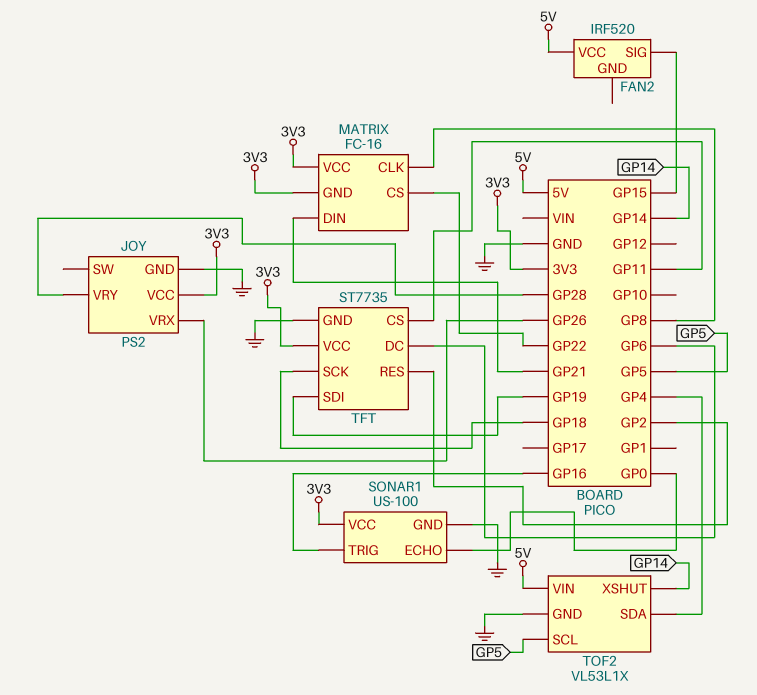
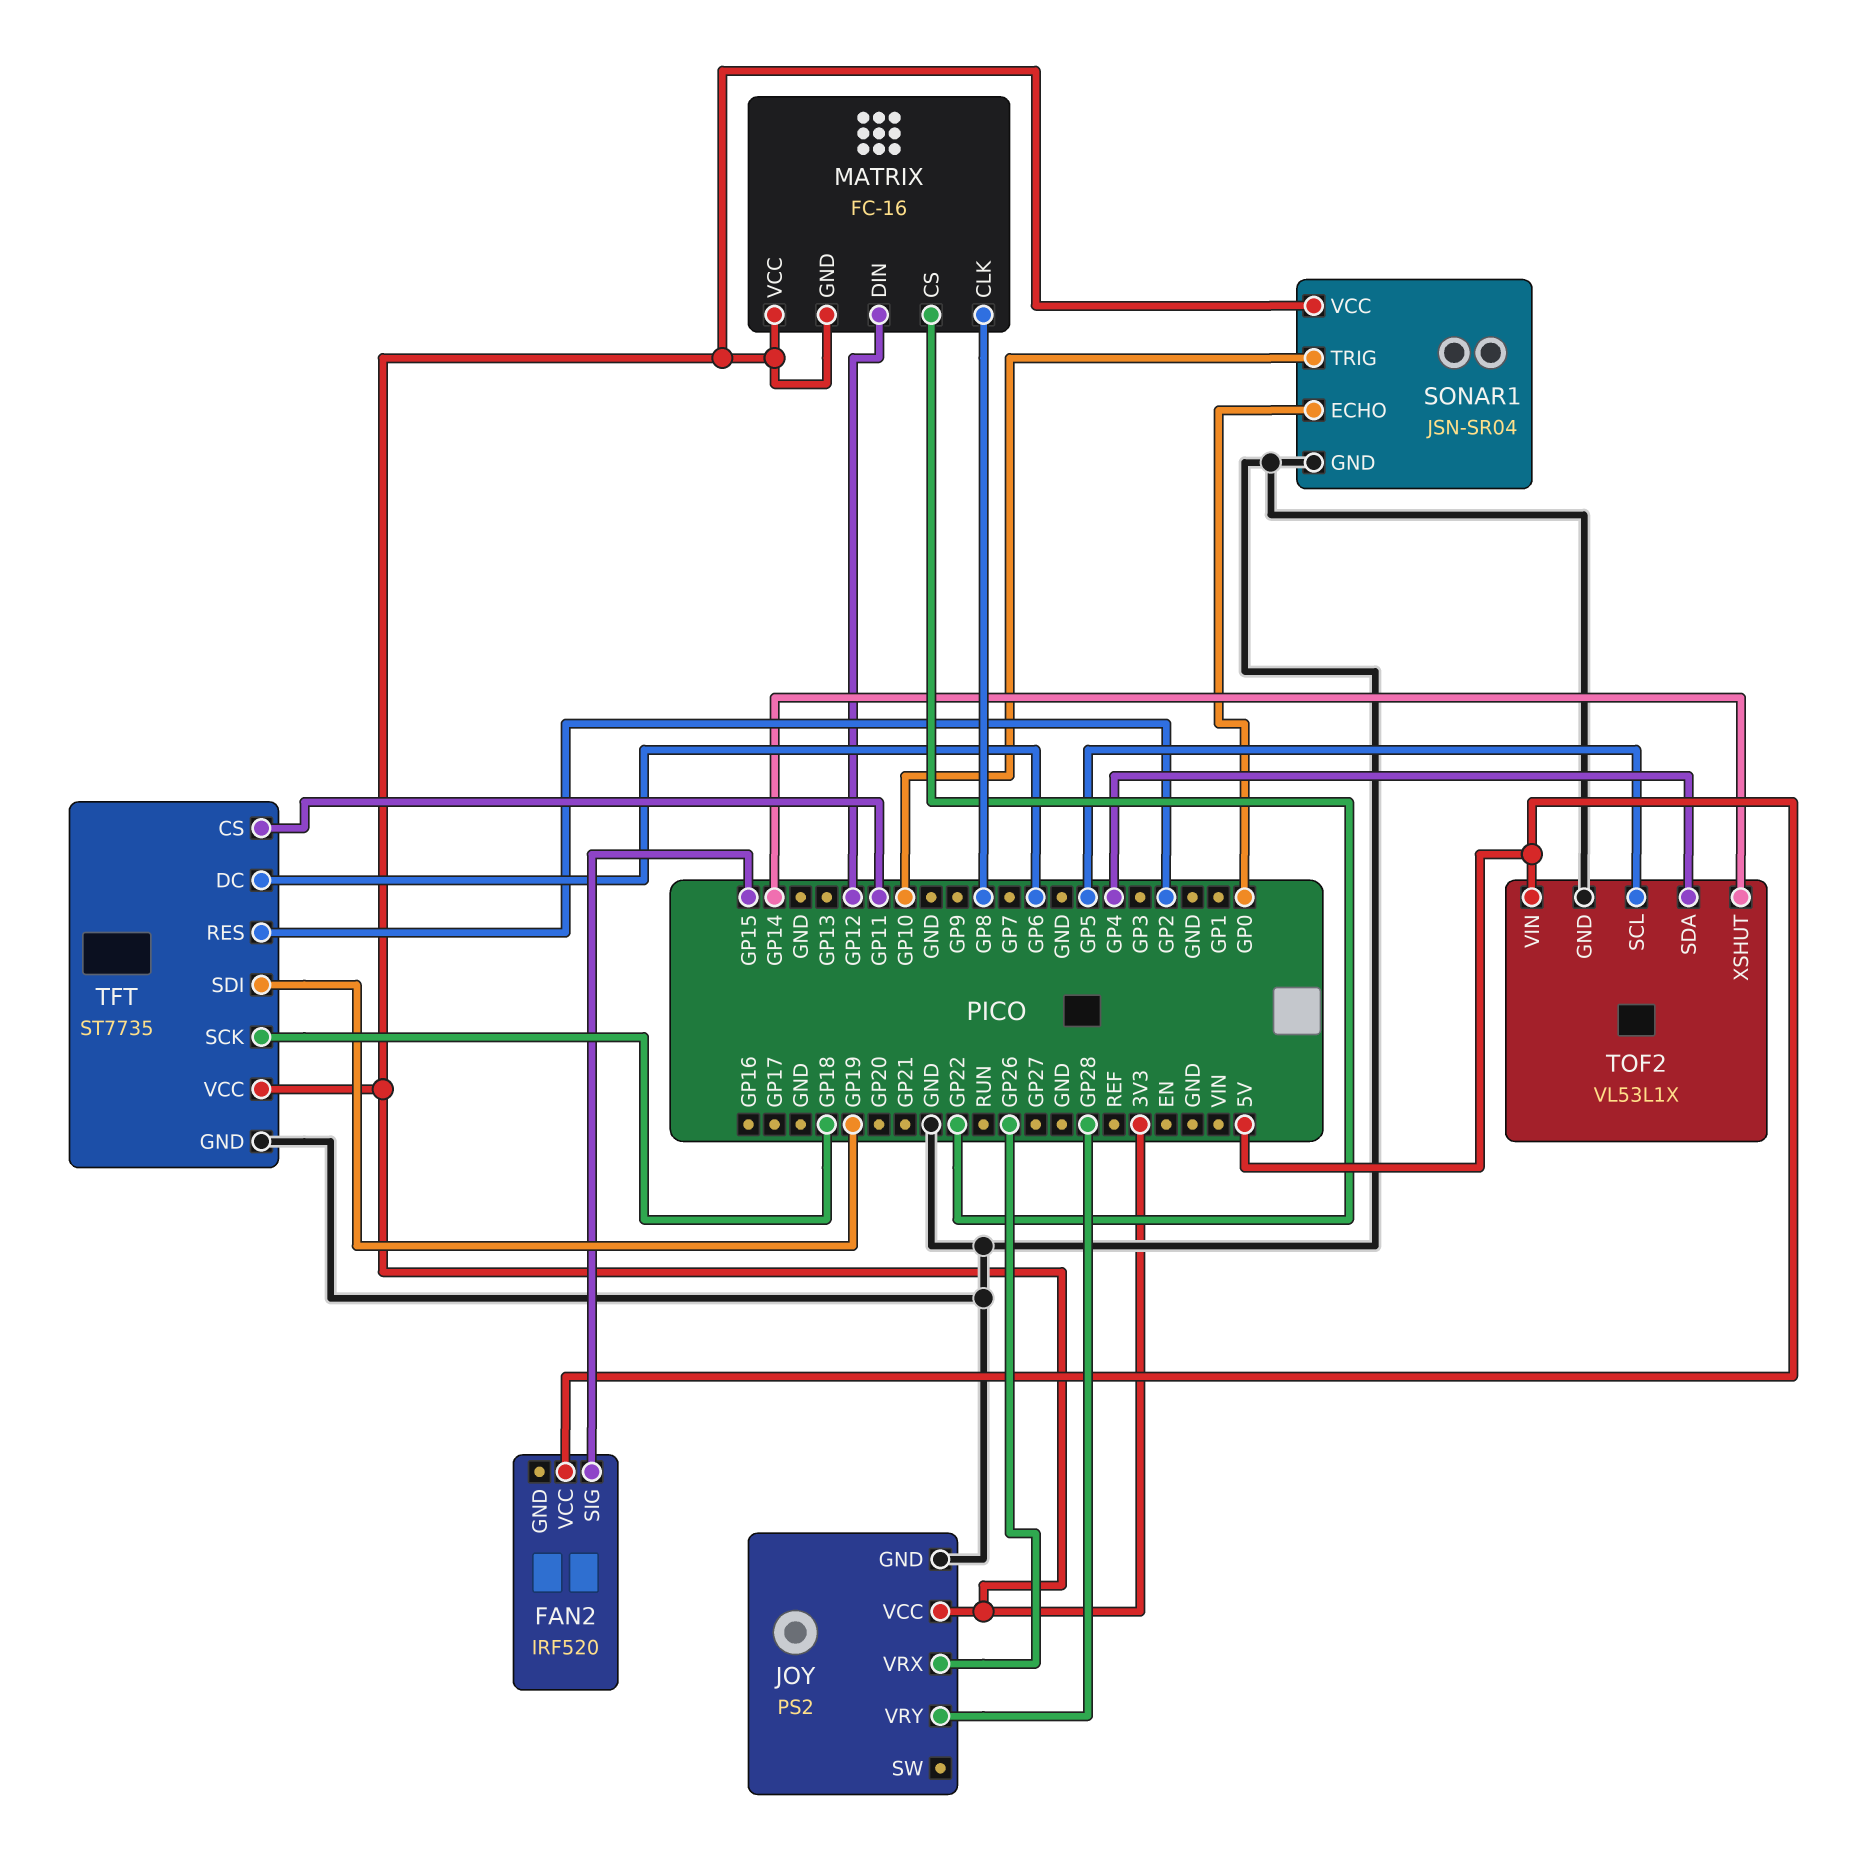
MATRIX pin DIN: GP21 -> GP12
SONAR1: US-100 -> JSN-SR04
SONAR1 pin TRIG: GP16 -> GP10

